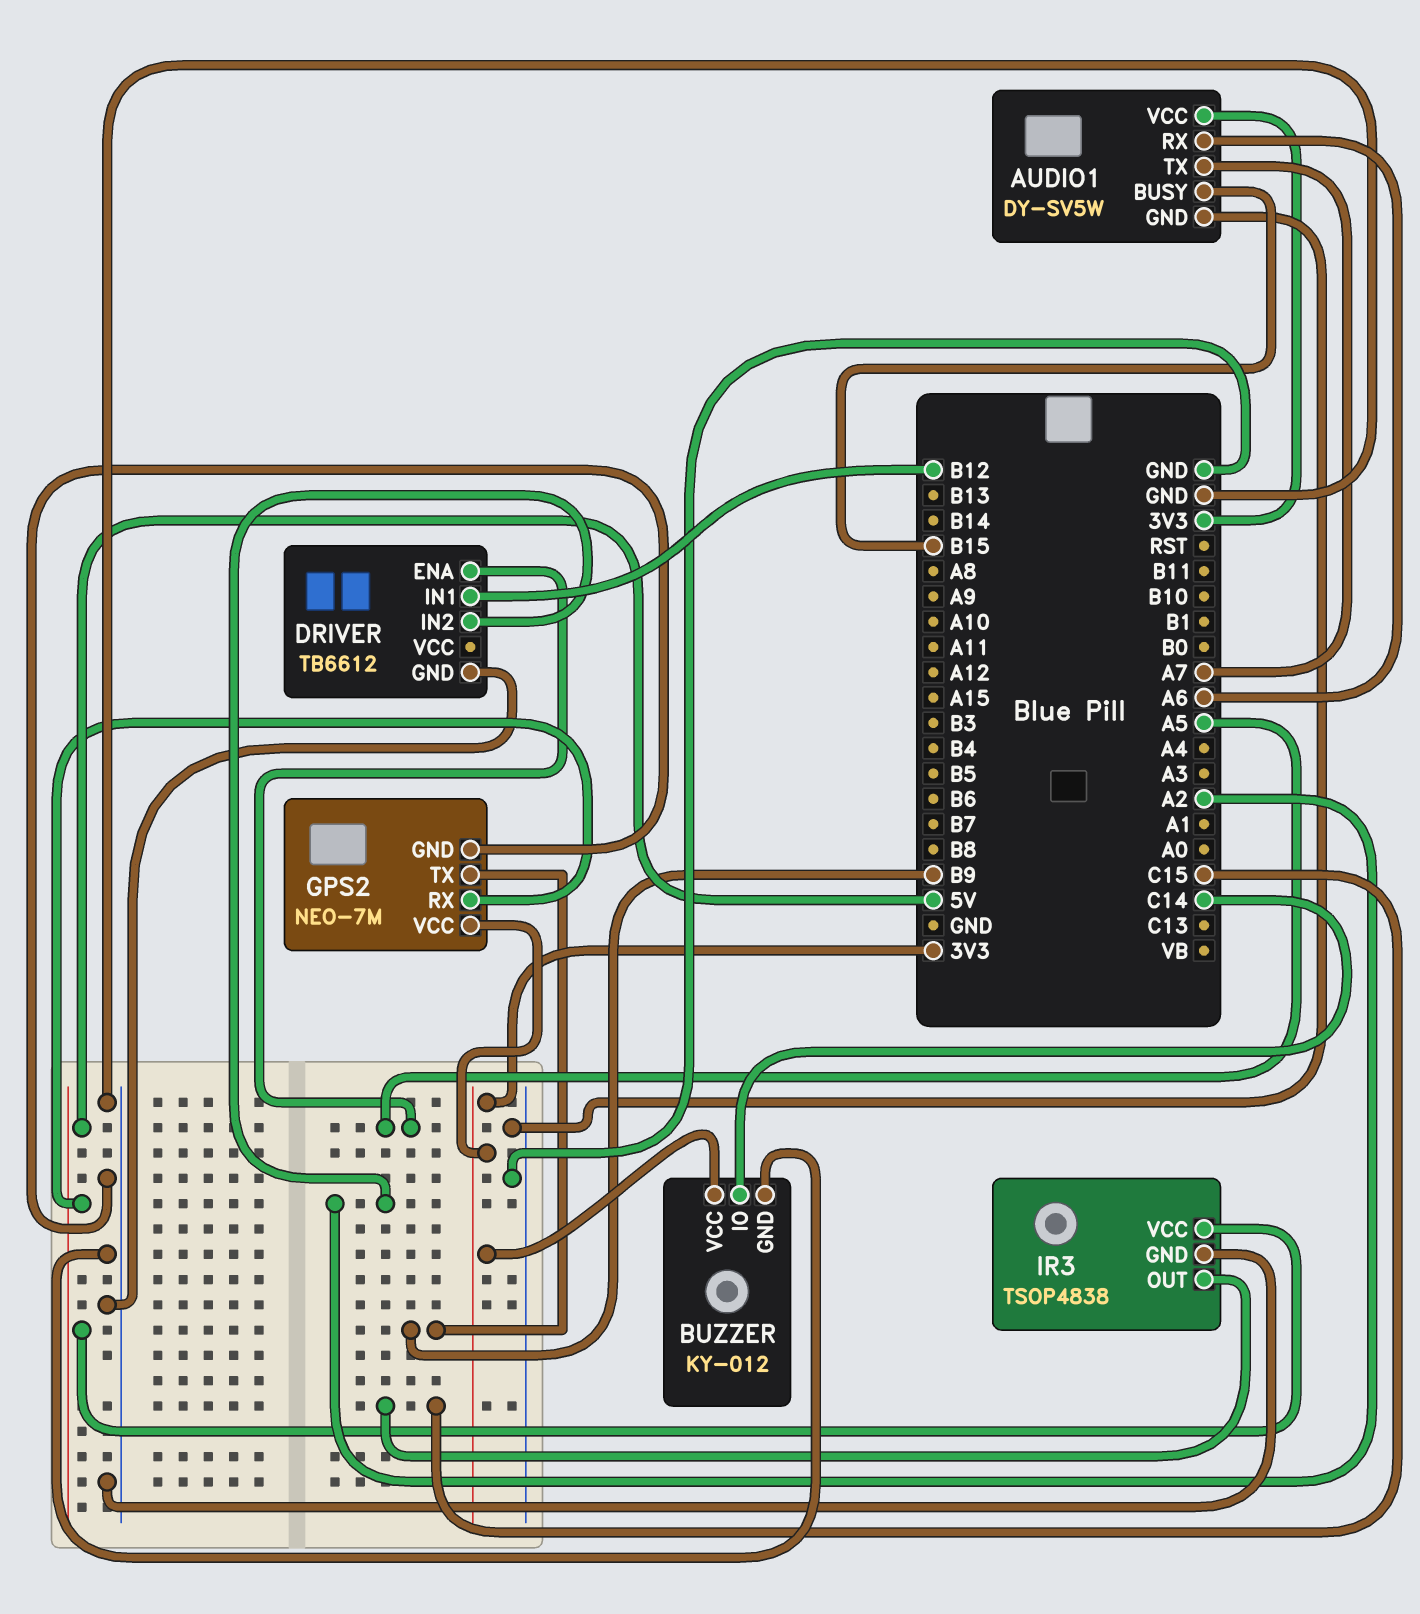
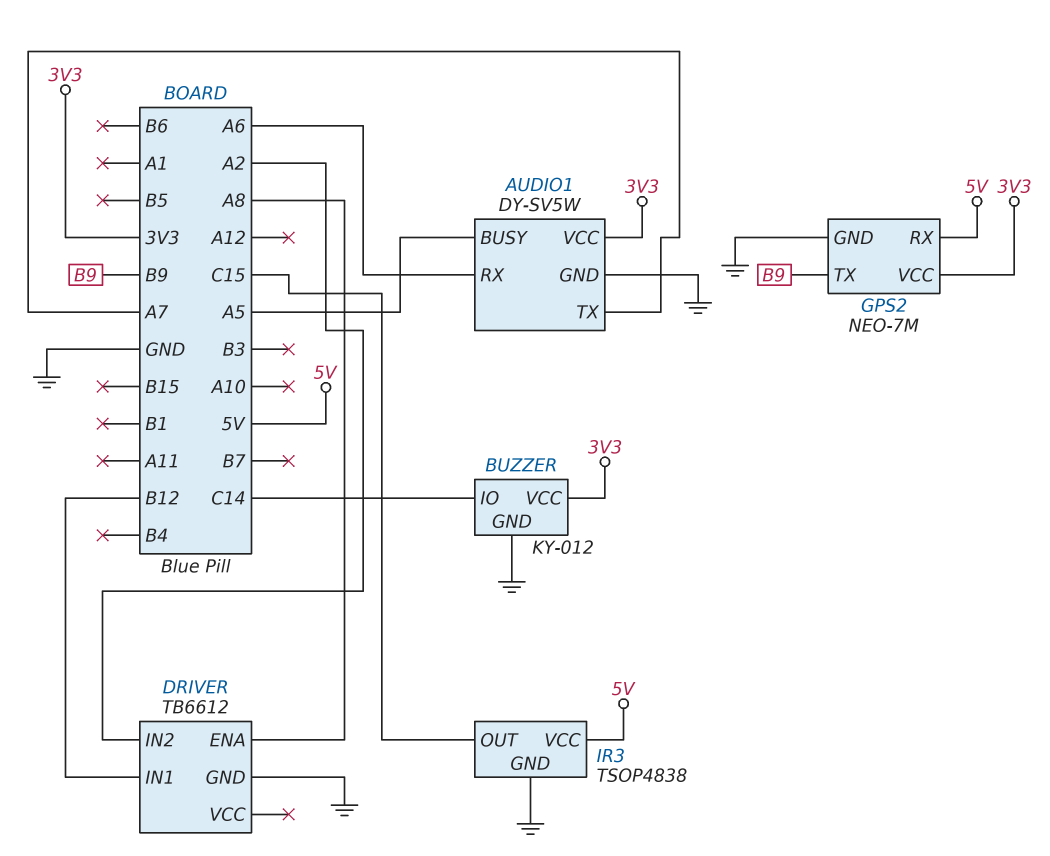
AUDIO1 pin BUSY: B15 -> A5
DRIVER pin ENA: A5 -> A8

